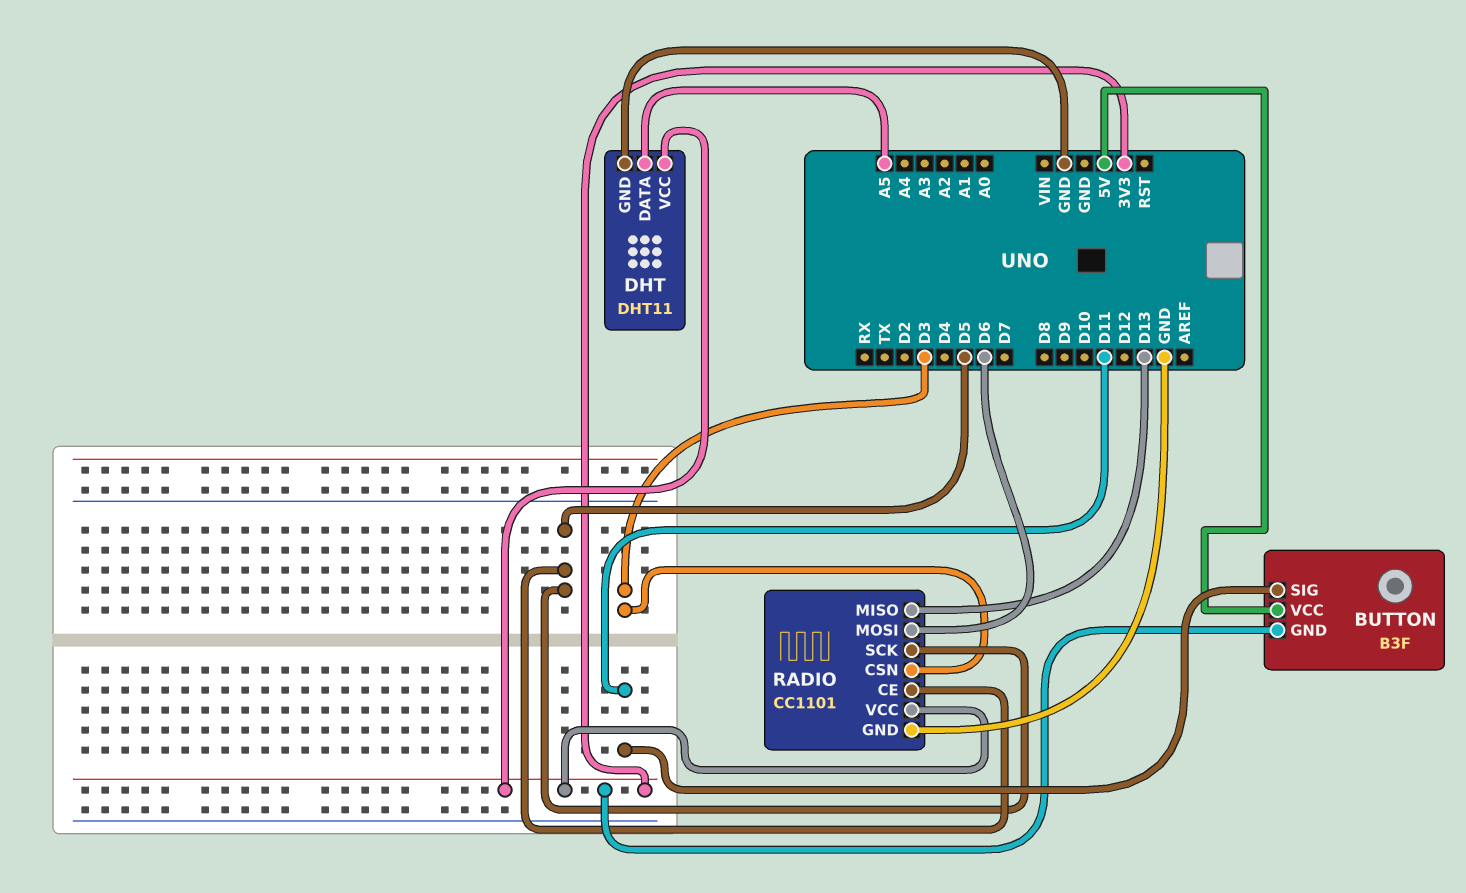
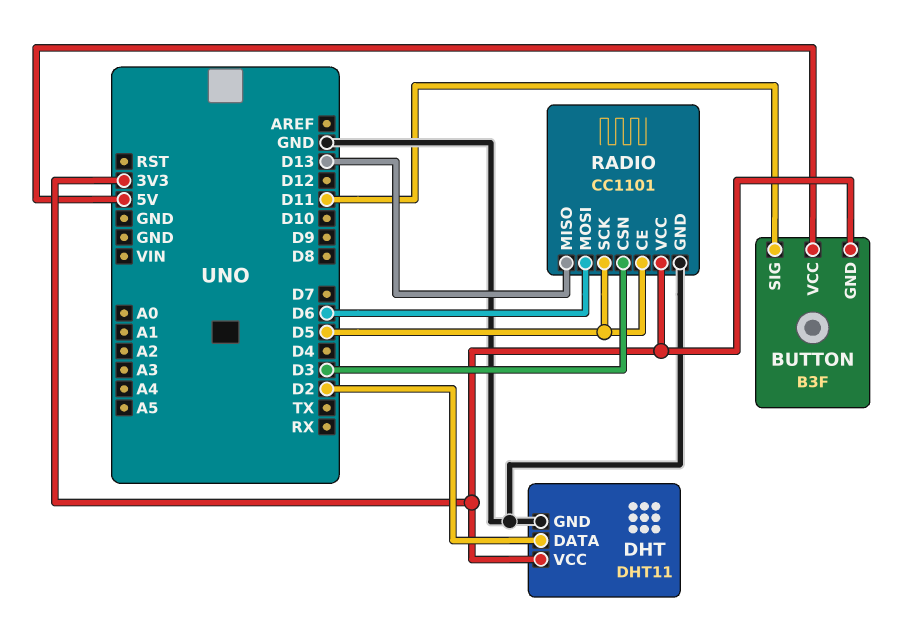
DHT pin DATA: A5 -> D2

